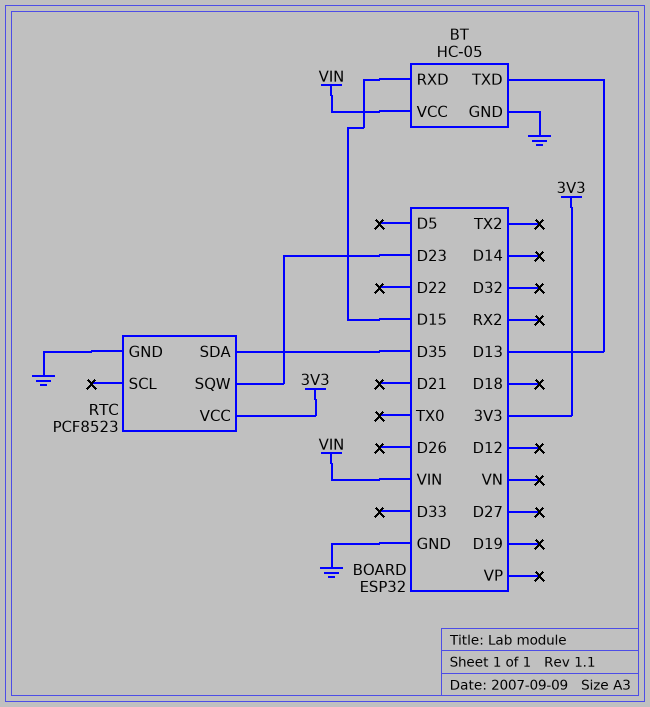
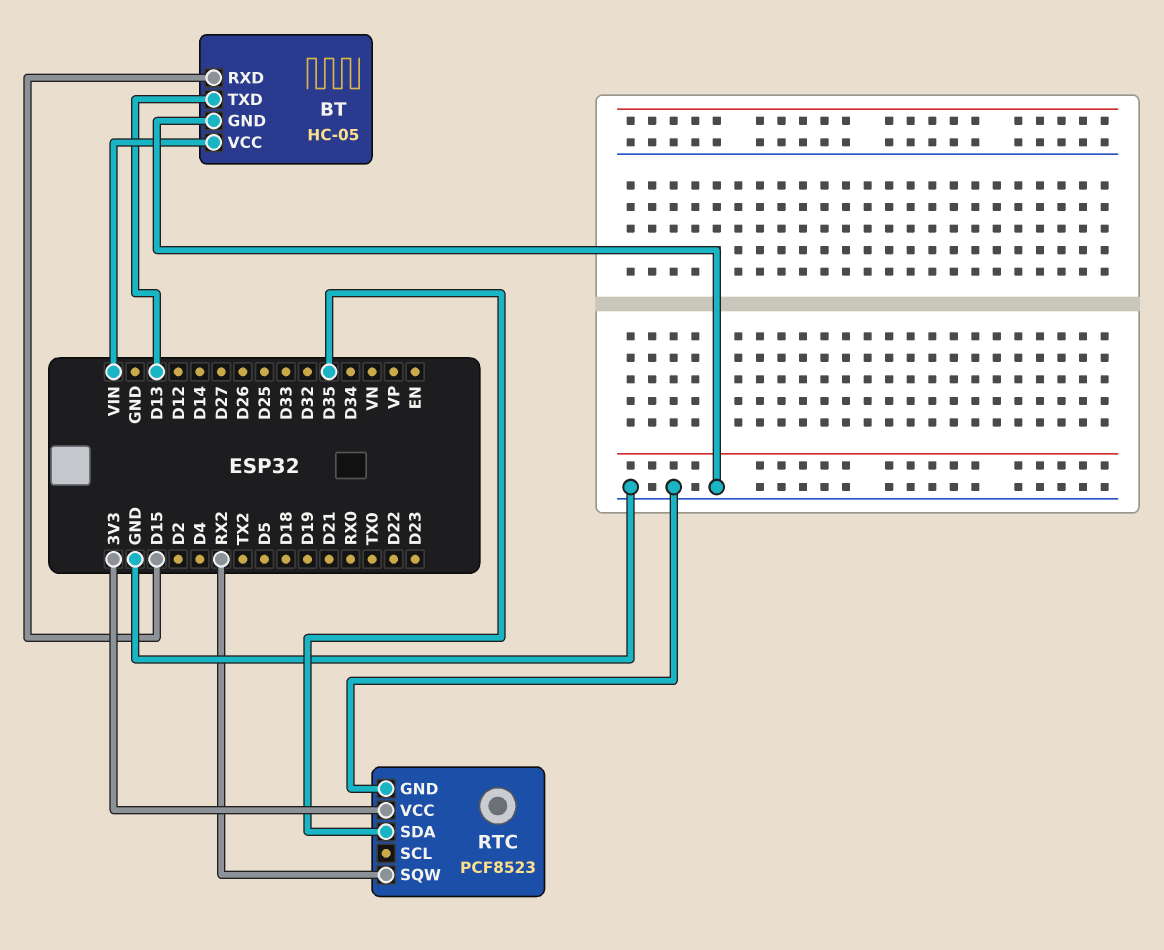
RTC pin SQW: D23 -> RX2

